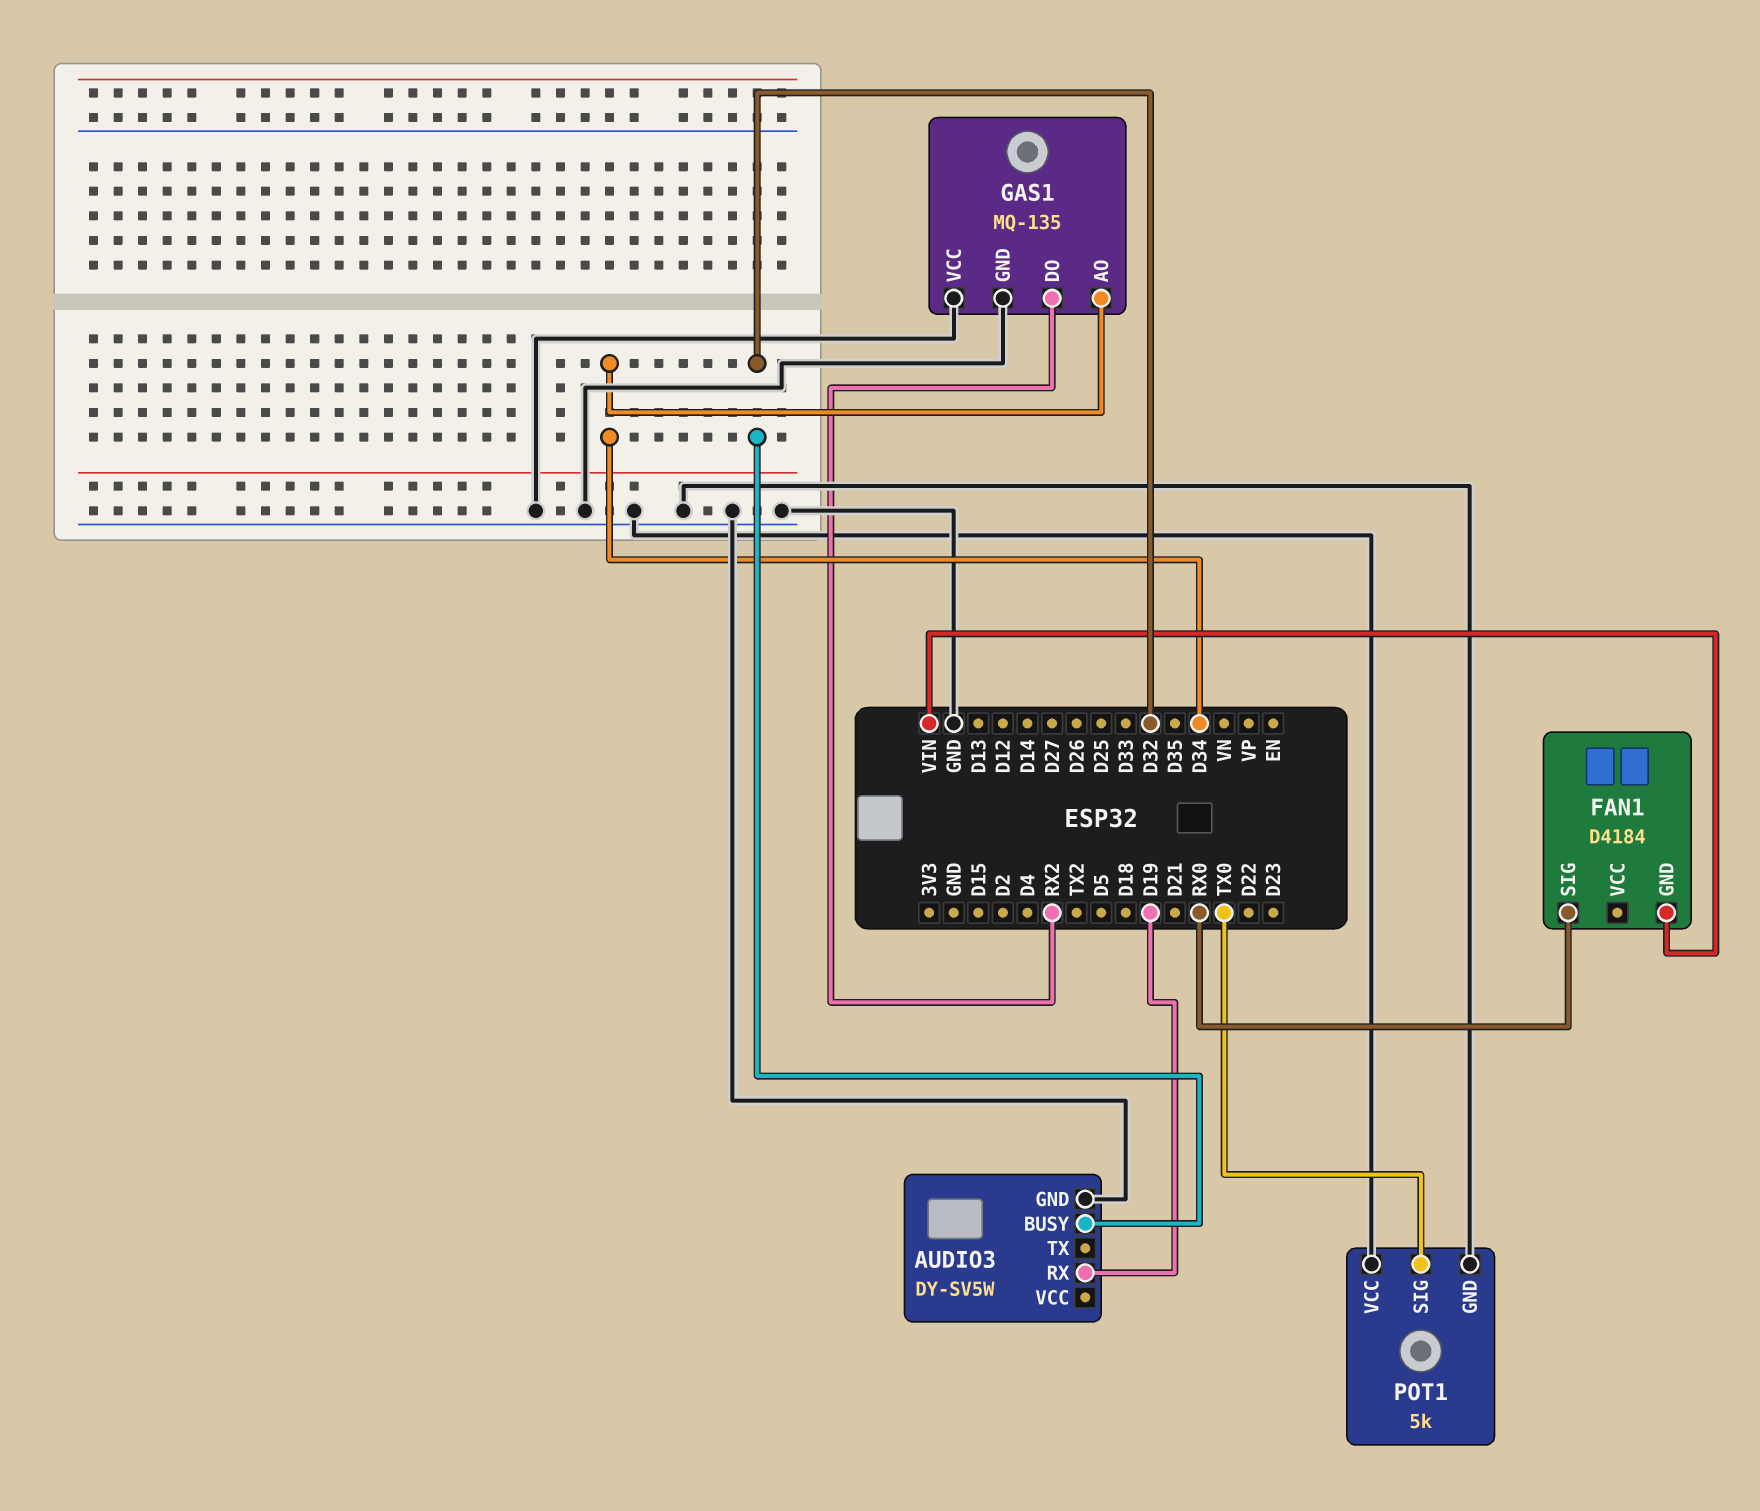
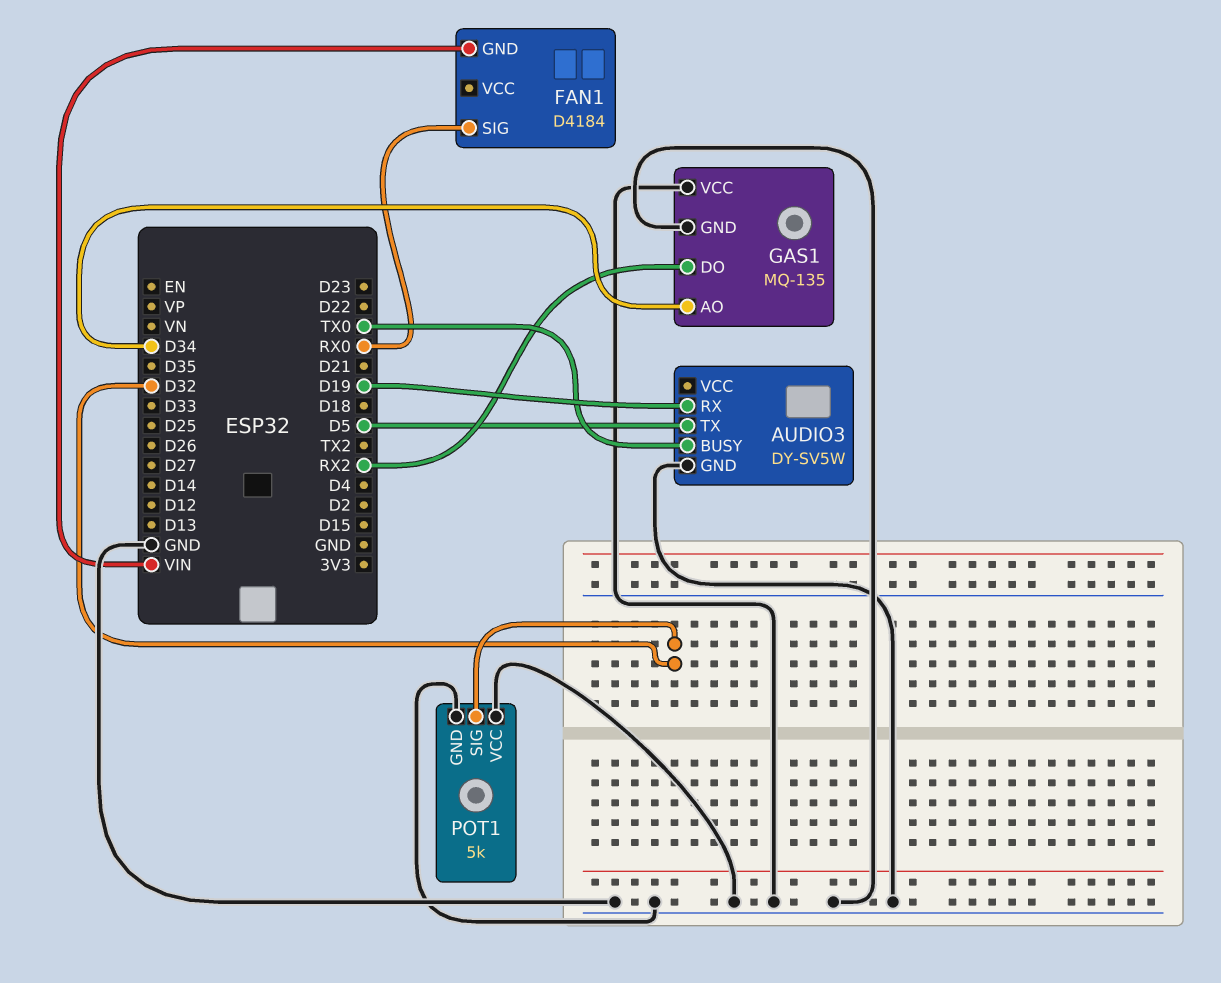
AUDIO3 pin BUSY: D32 -> TX0
AUDIO3 pin TX: none -> D5
POT1 pin SIG: TX0 -> D32

